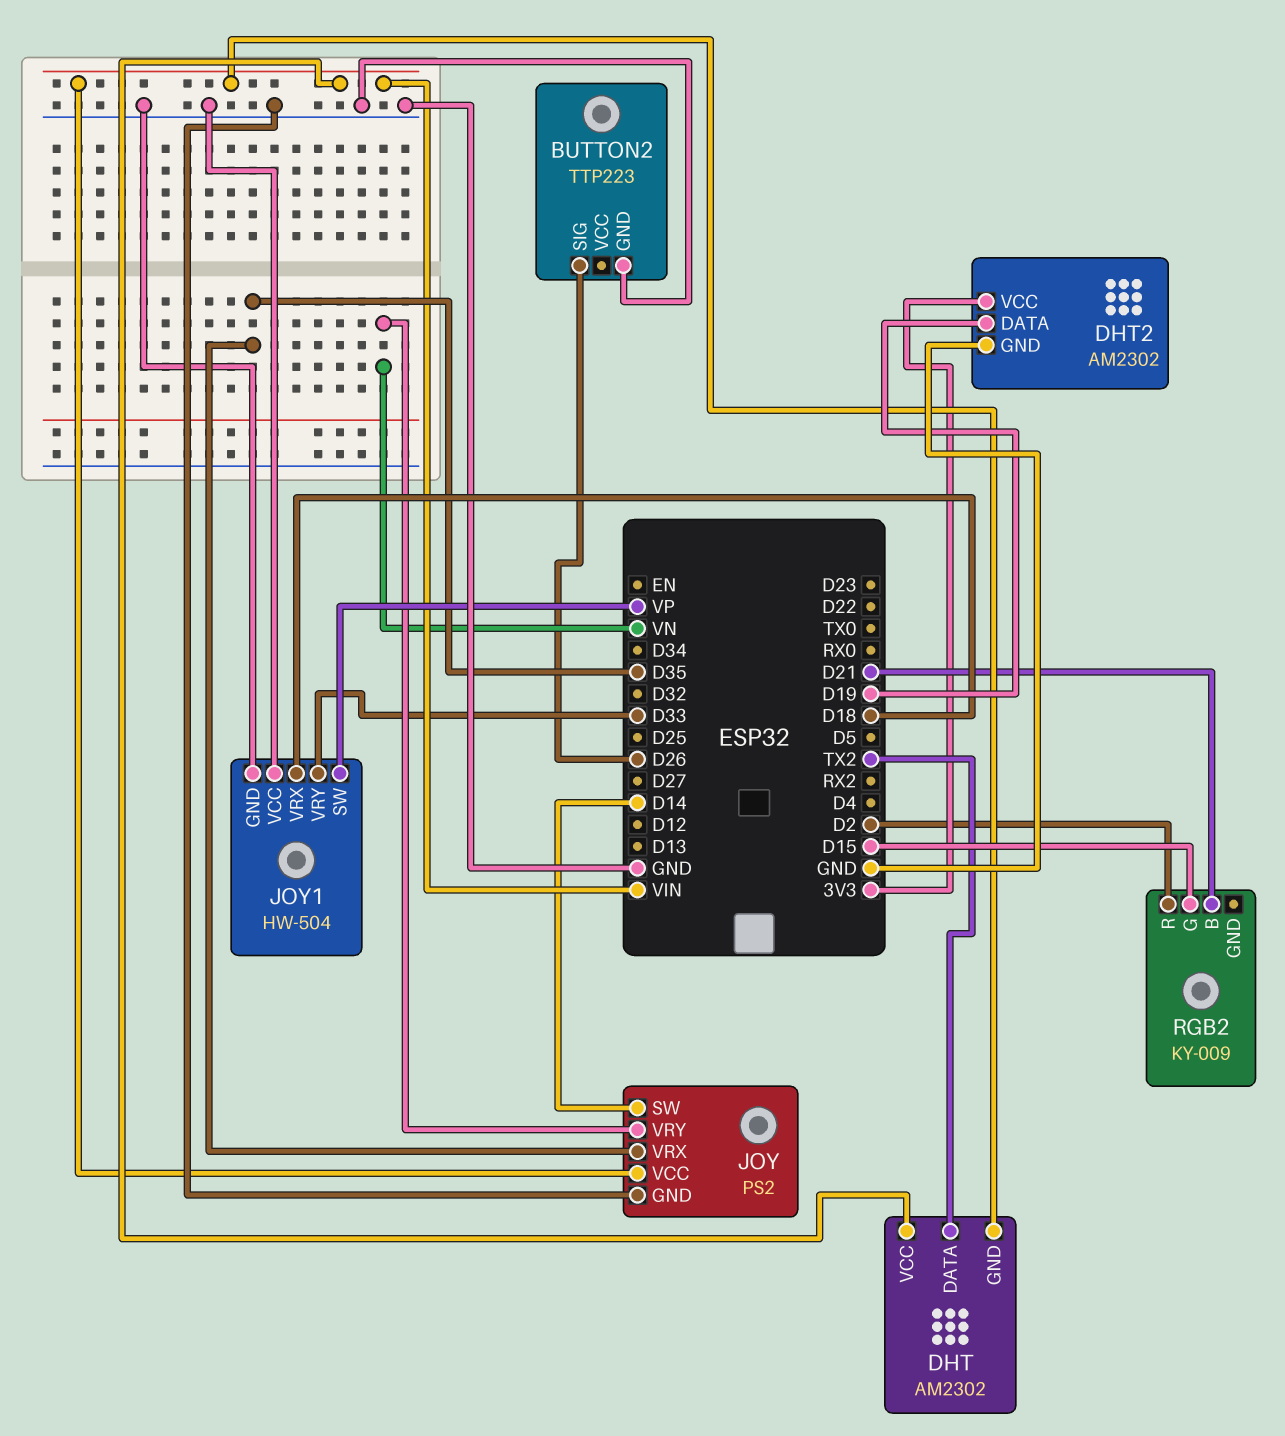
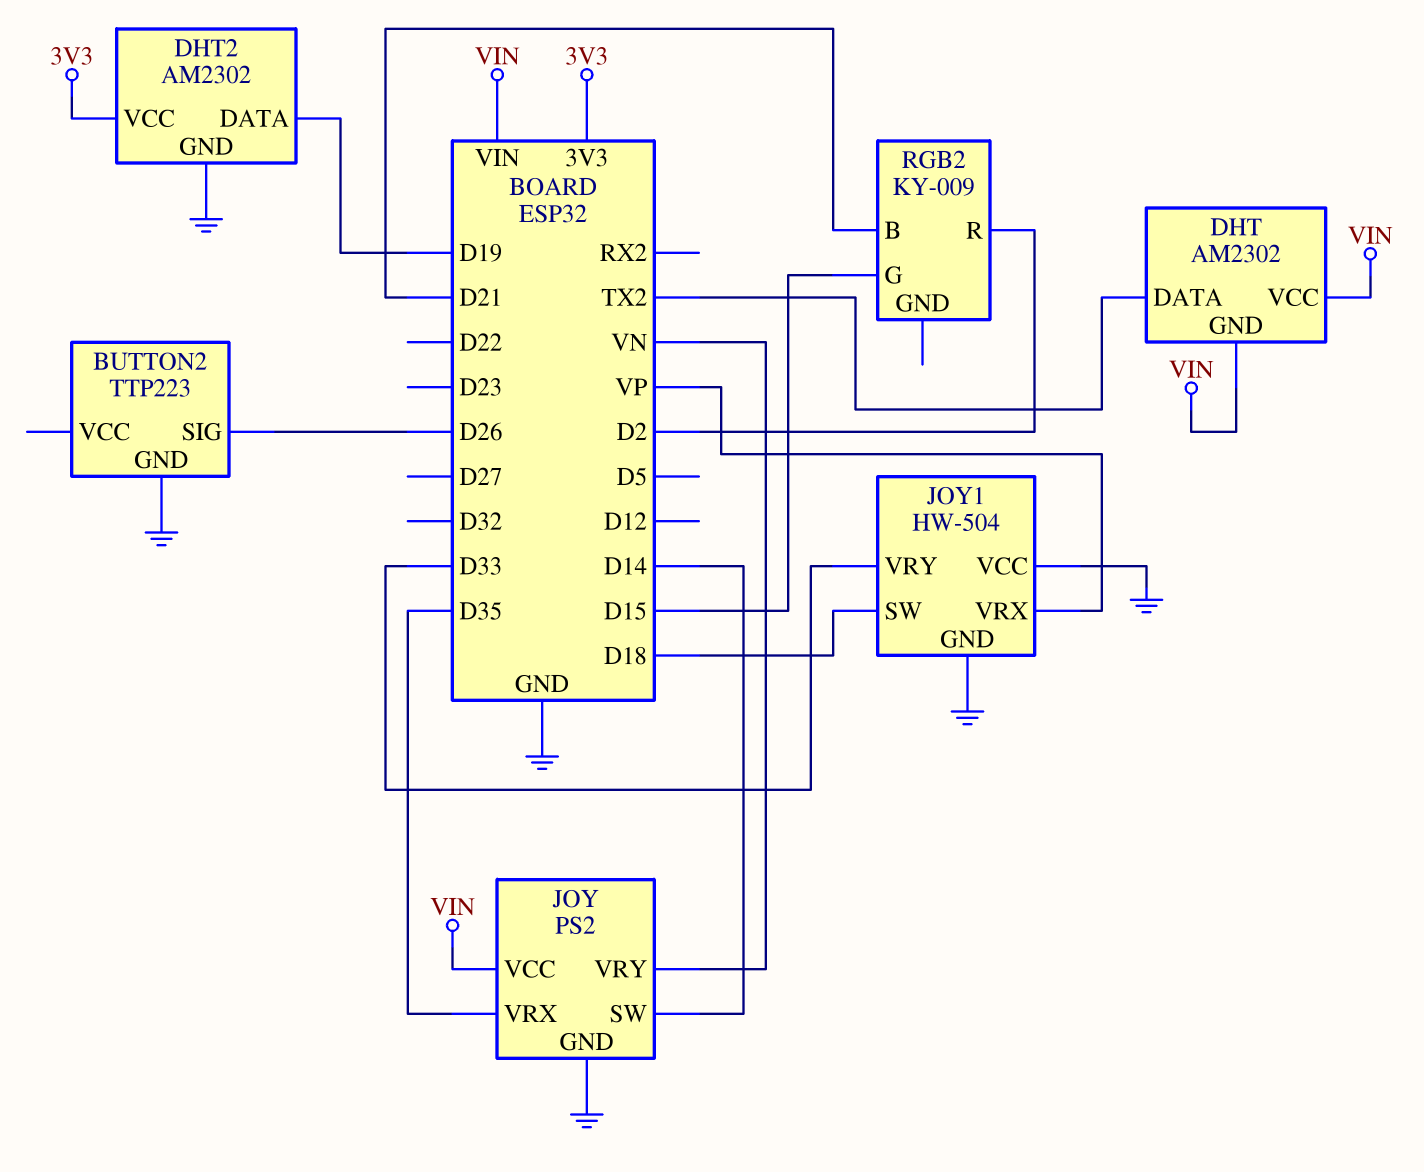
JOY1 pin SW: VP -> D18
JOY1 pin VRX: D18 -> VP

